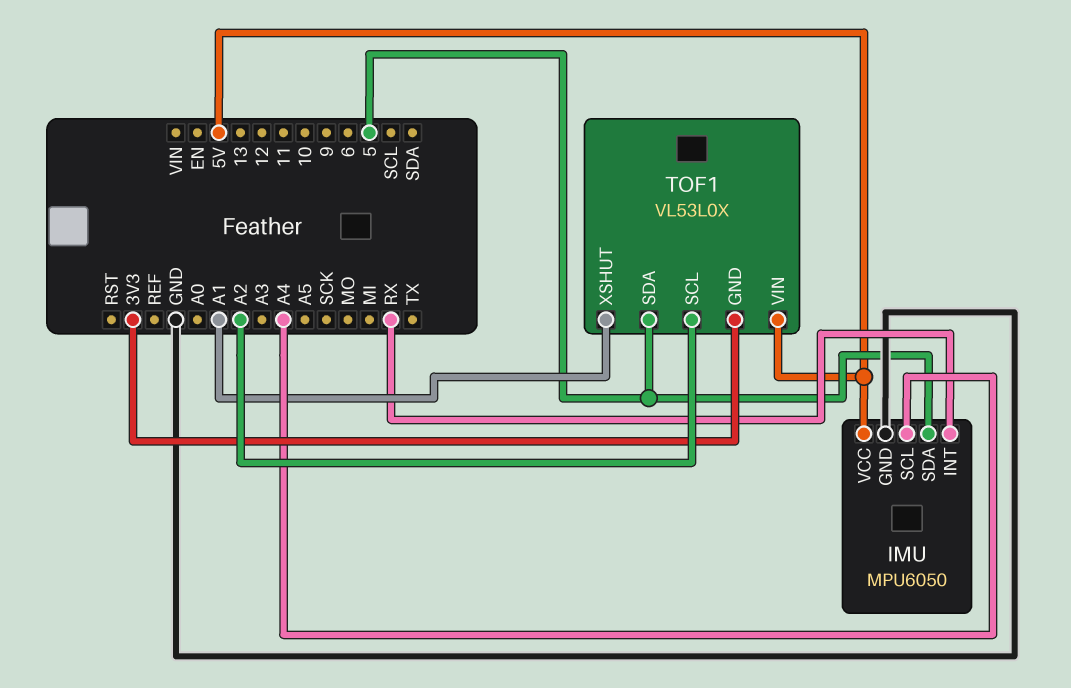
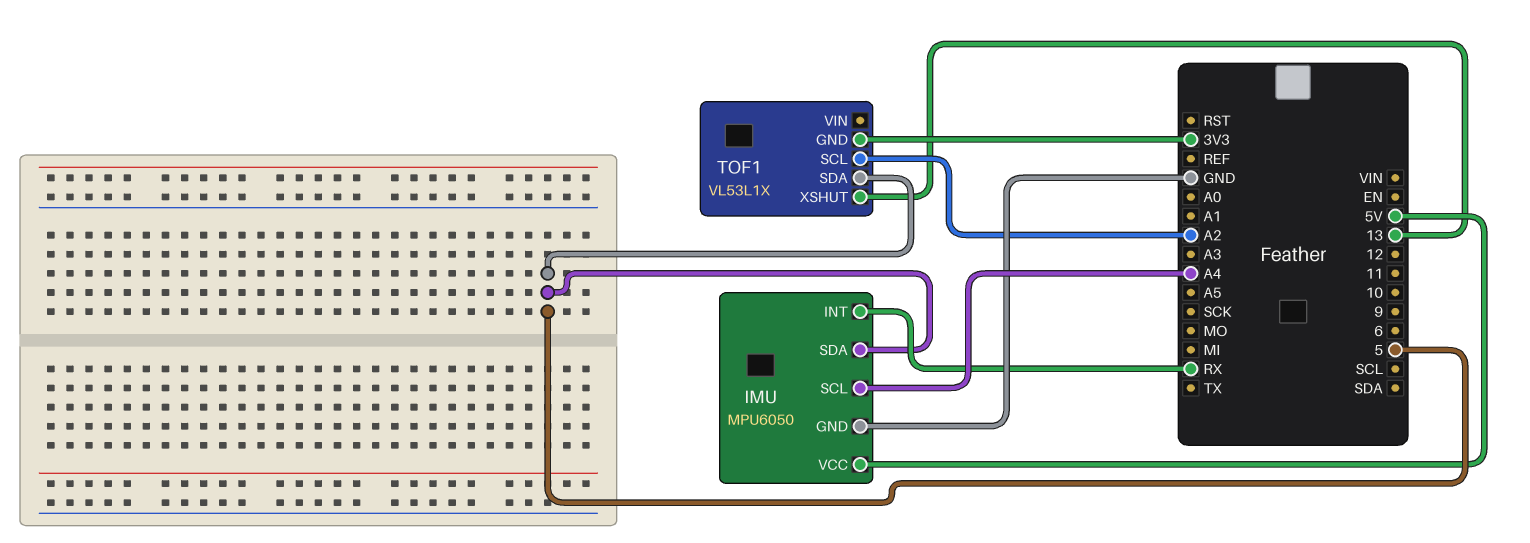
TOF1: VL53L0X -> VL53L1X
TOF1 pin VIN: 5V -> none
TOF1 pin XSHUT: A1 -> 13

